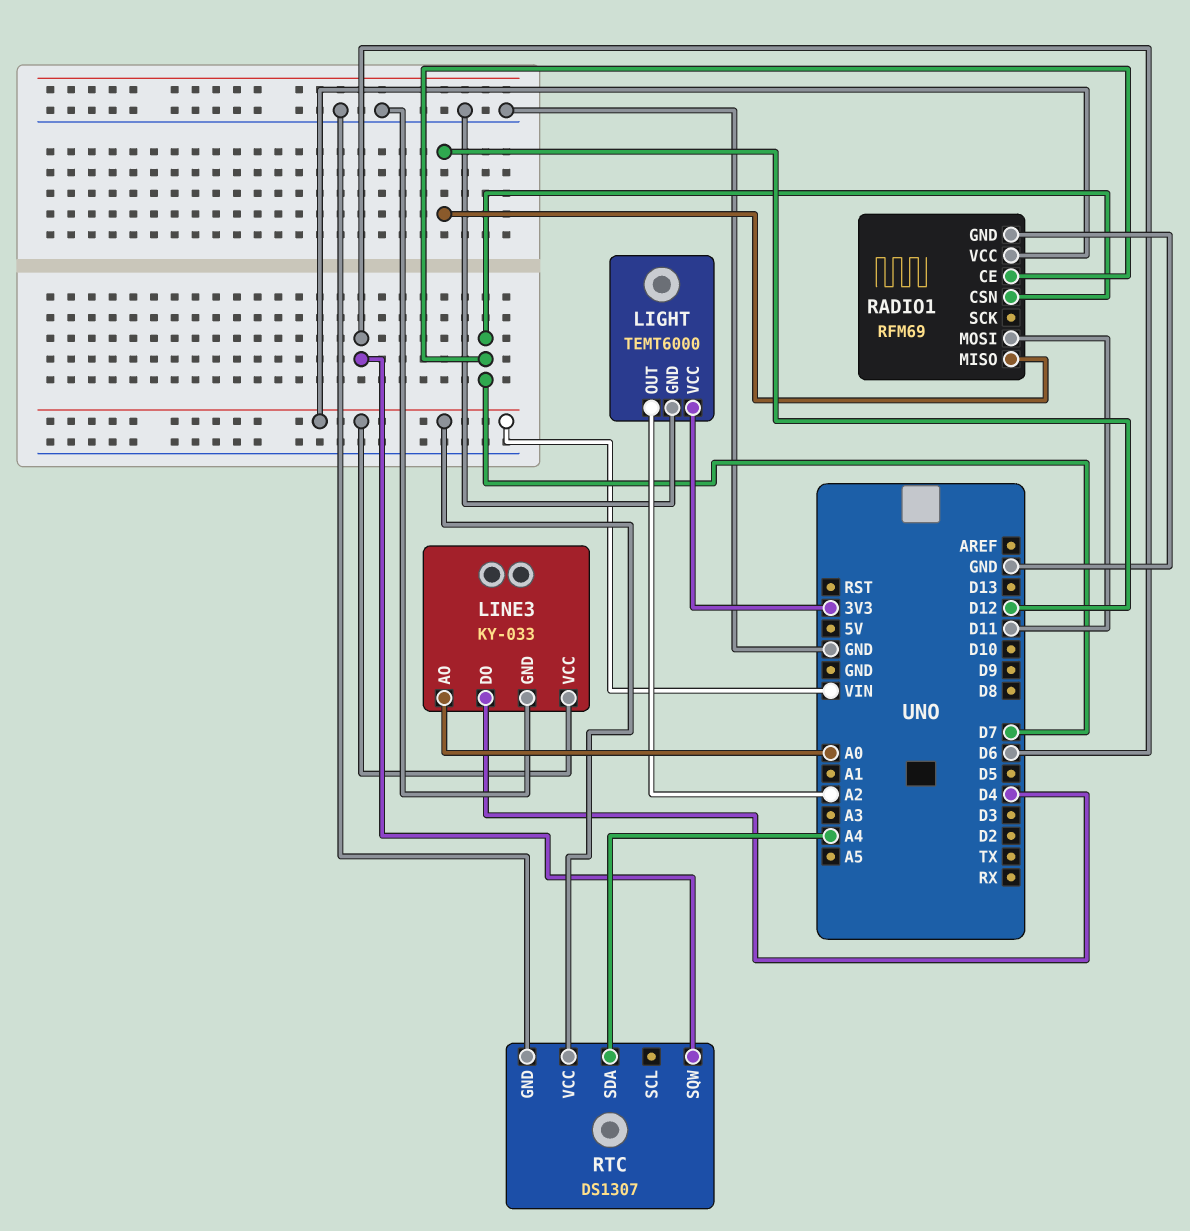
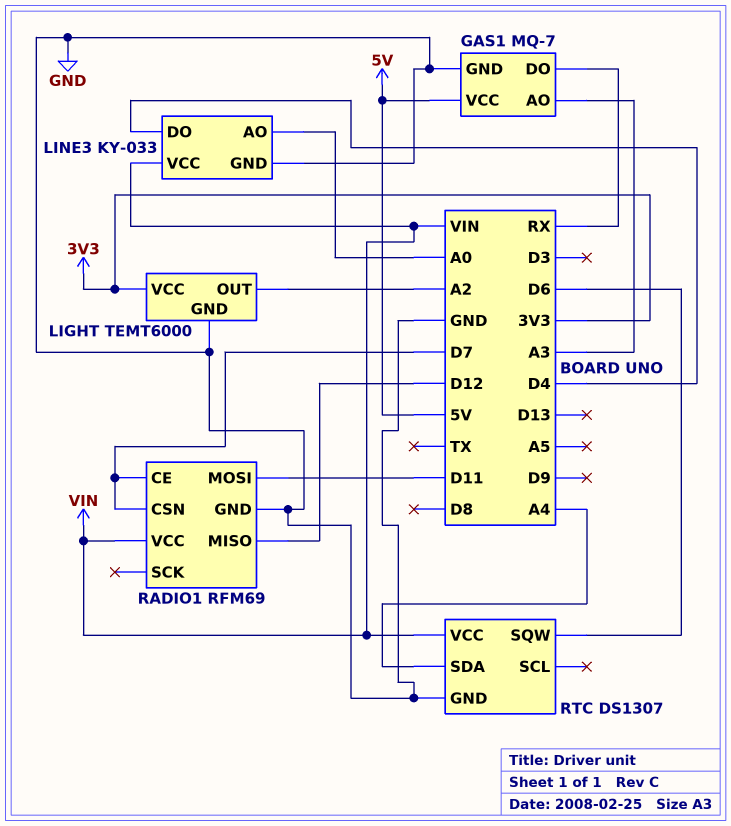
GAS1: none -> MQ-7
GAS1 pin AO: none -> A3
GAS1 pin DO: none -> RX
GAS1 pin GND: none -> GND
GAS1 pin VCC: none -> 5V

